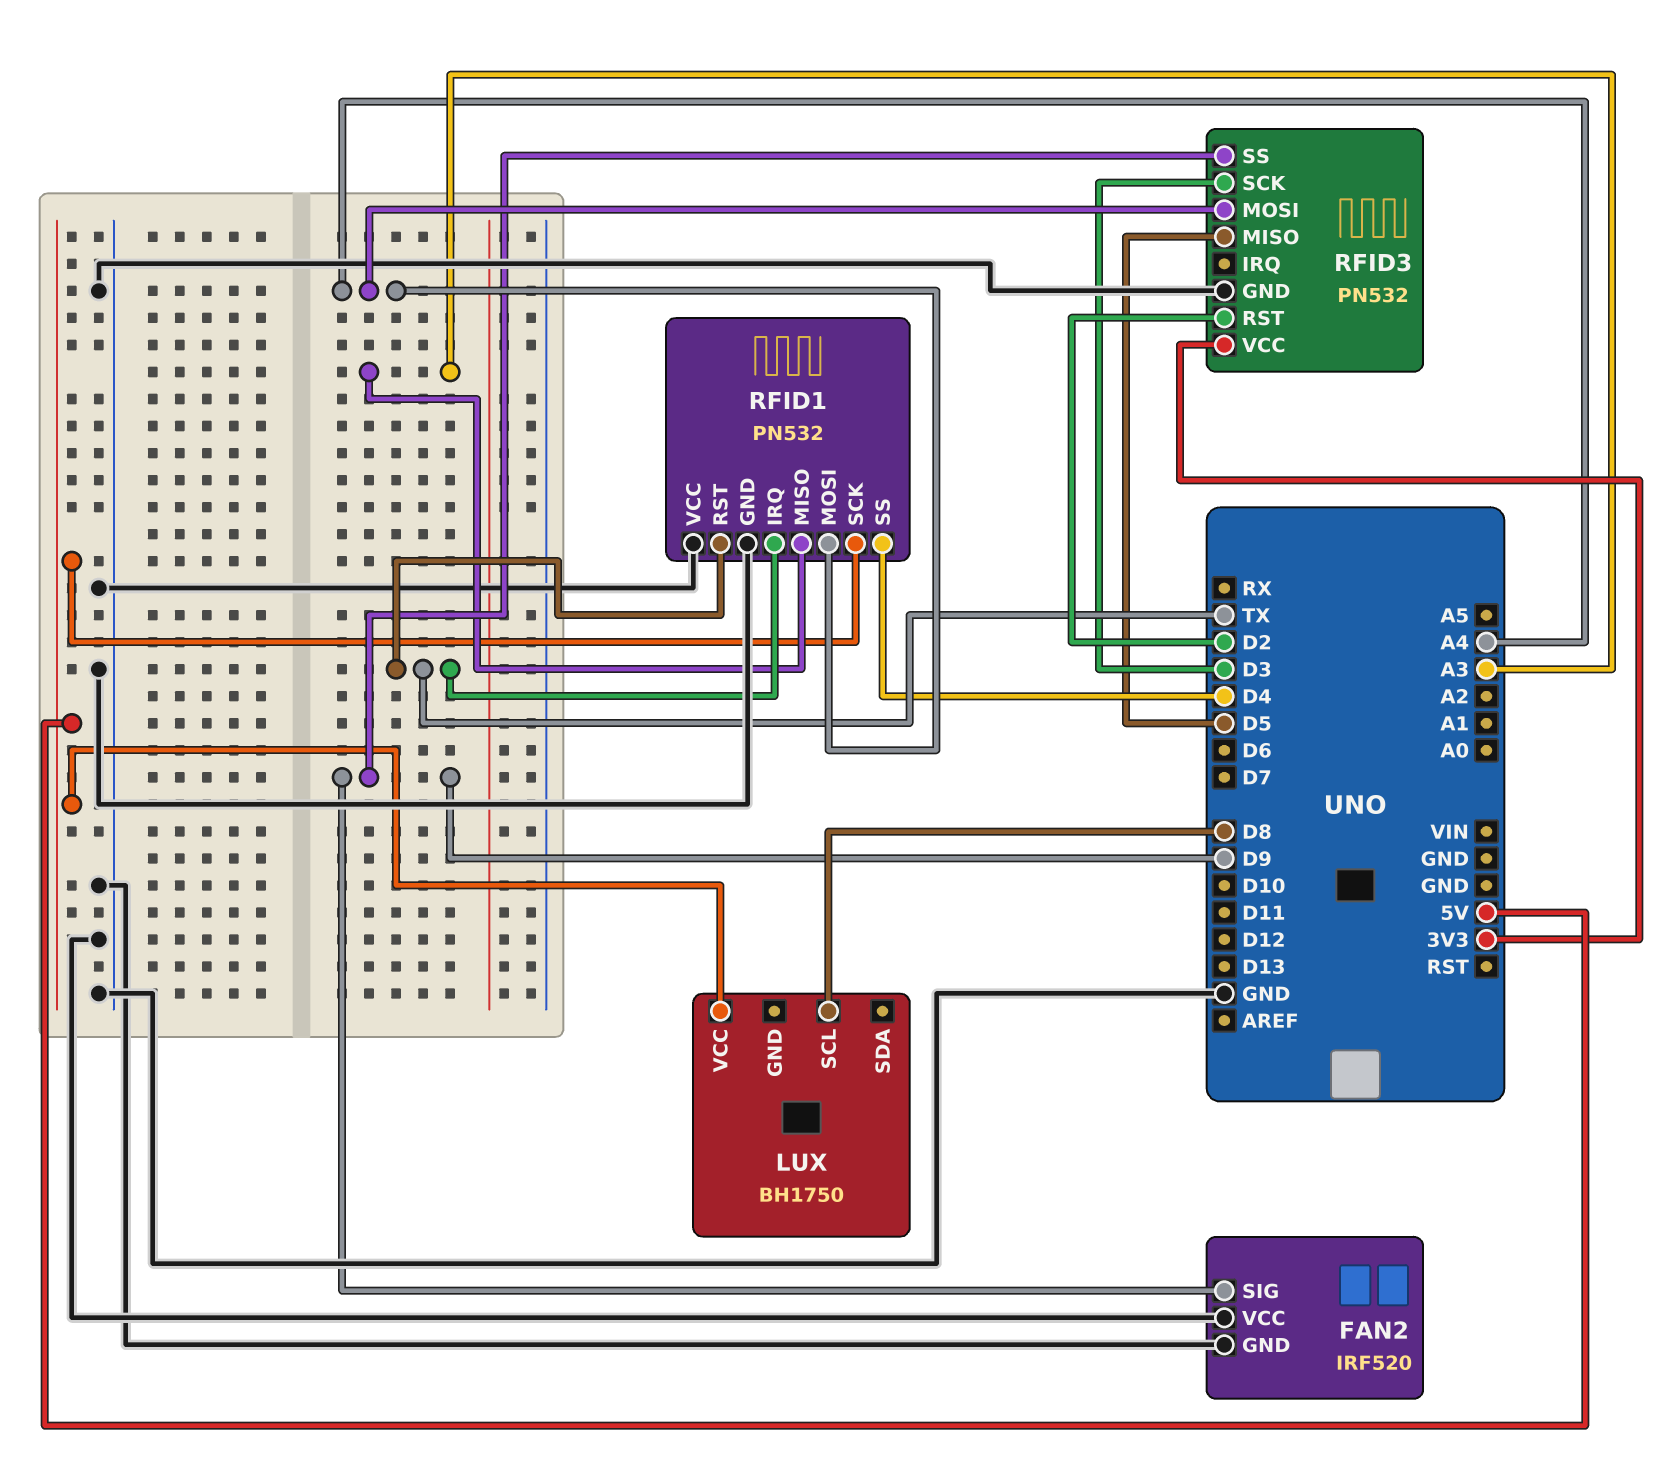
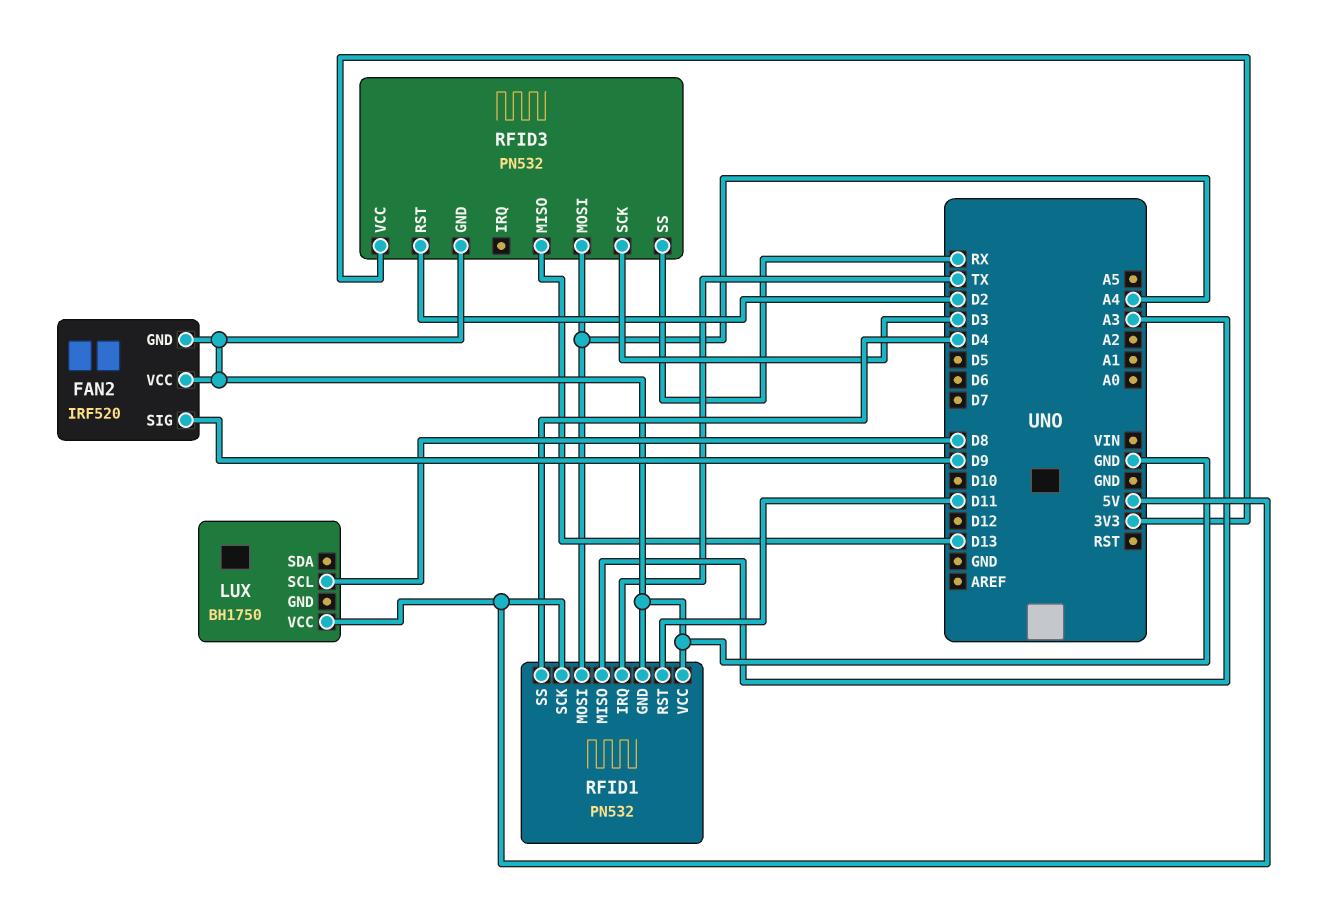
RFID1 pin RST: TX -> D11
RFID3 pin MISO: D5 -> D13
RFID3 pin SS: D9 -> RX

